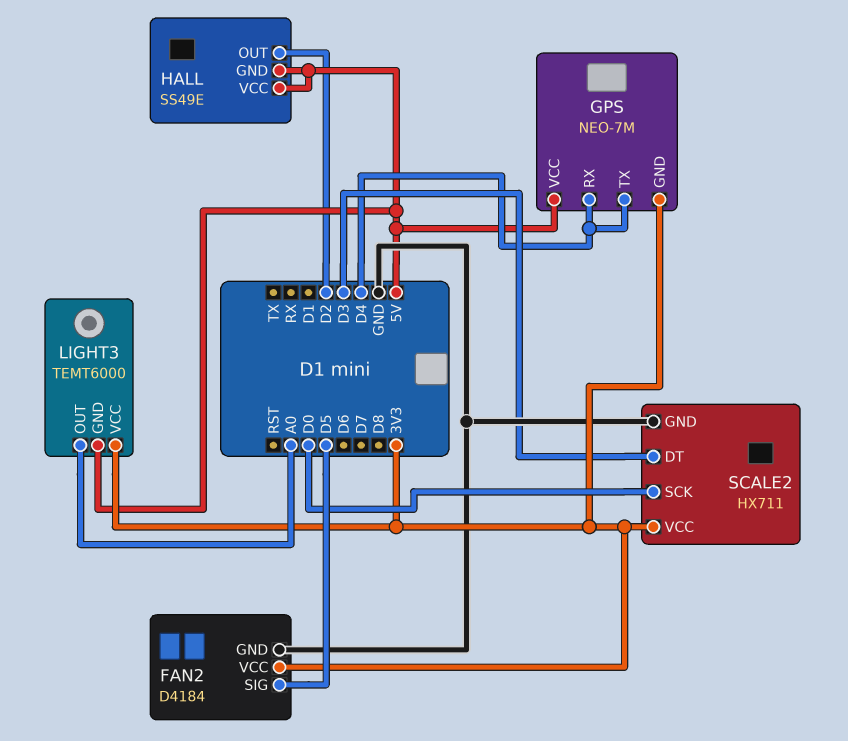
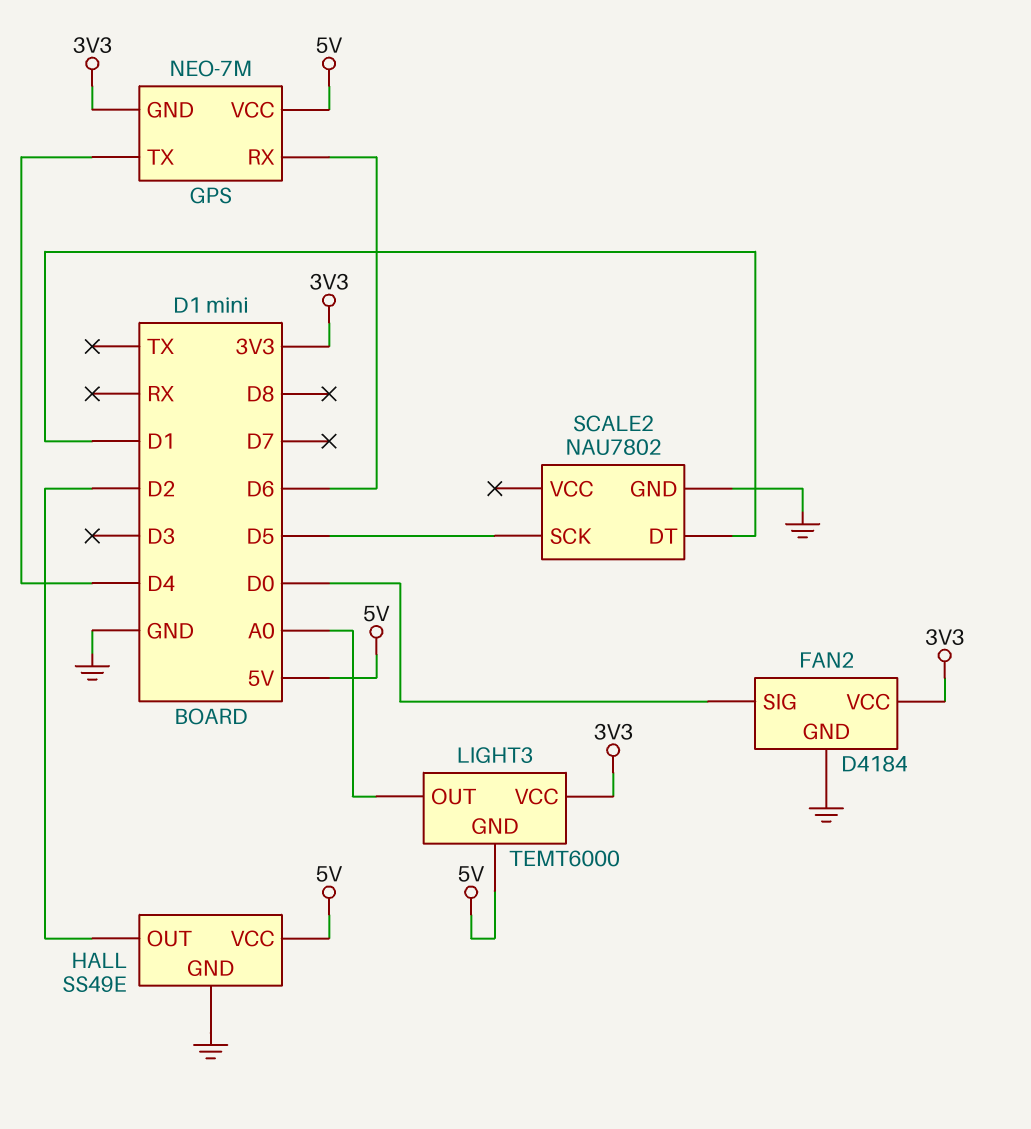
FAN2 pin SIG: D5 -> D0
GPS pin RX: D4 -> D6
HALL pin GND: 5V -> GND
SCALE2: HX711 -> NAU7802
SCALE2 pin DT: D3 -> D1
SCALE2 pin SCK: D0 -> D5
SCALE2 pin VCC: 3V3 -> none

